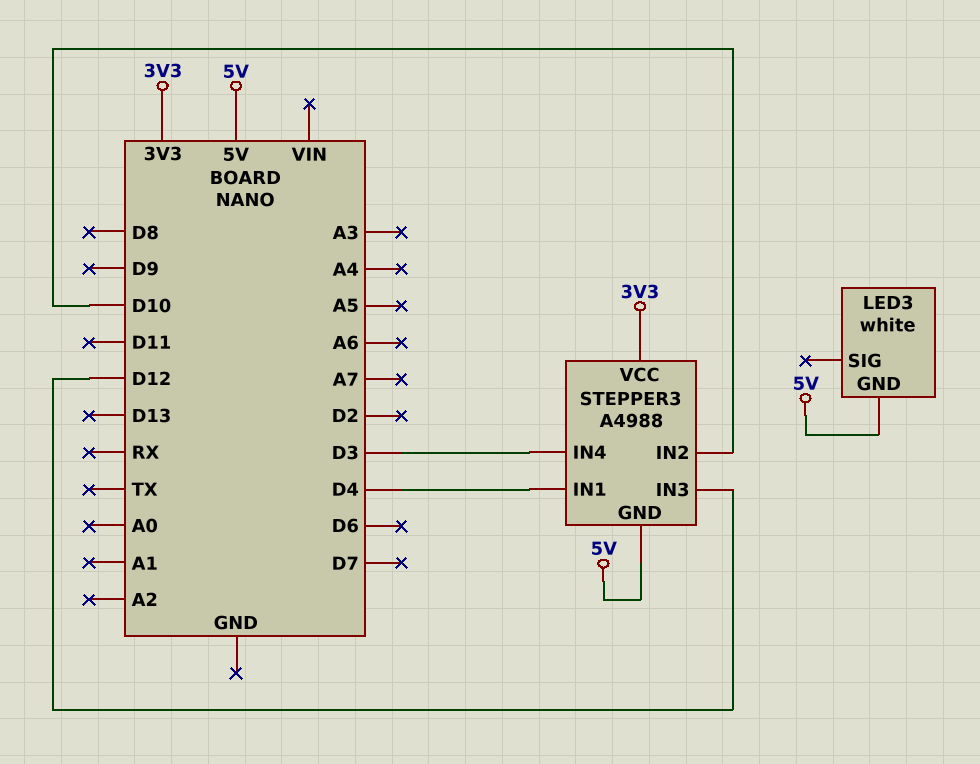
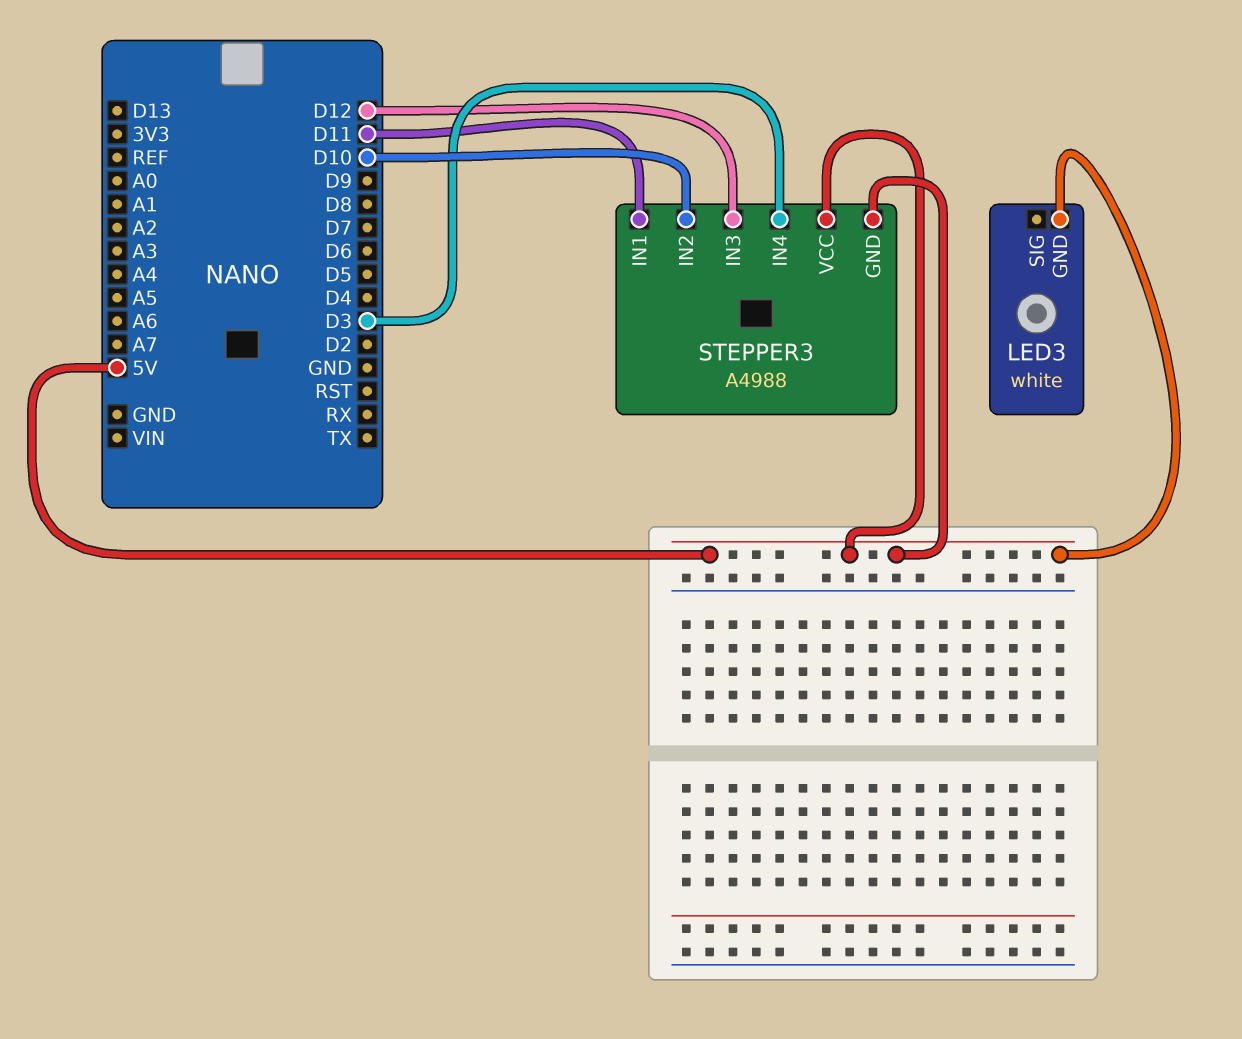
STEPPER3 pin IN1: D4 -> D11
STEPPER3 pin VCC: 3V3 -> 5V

